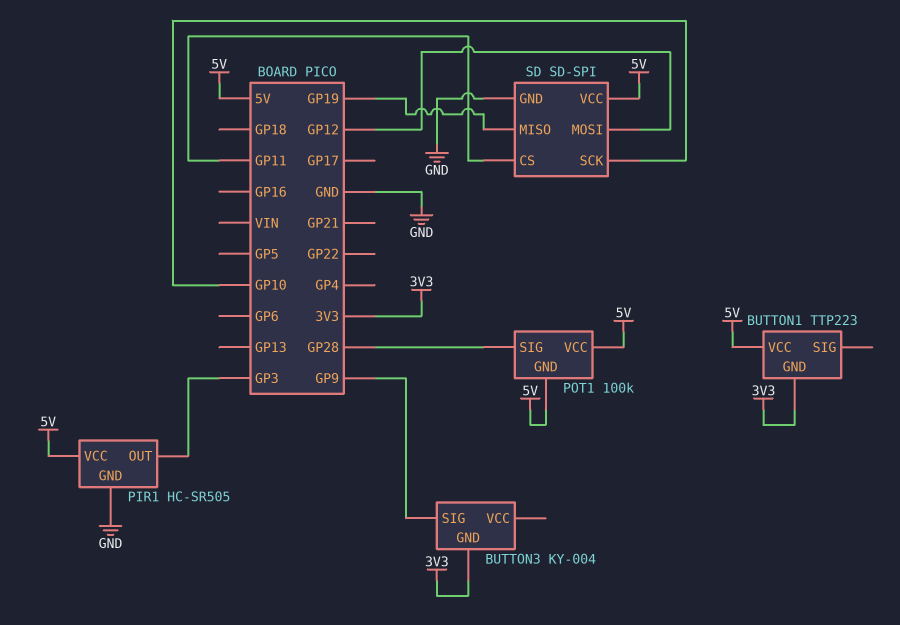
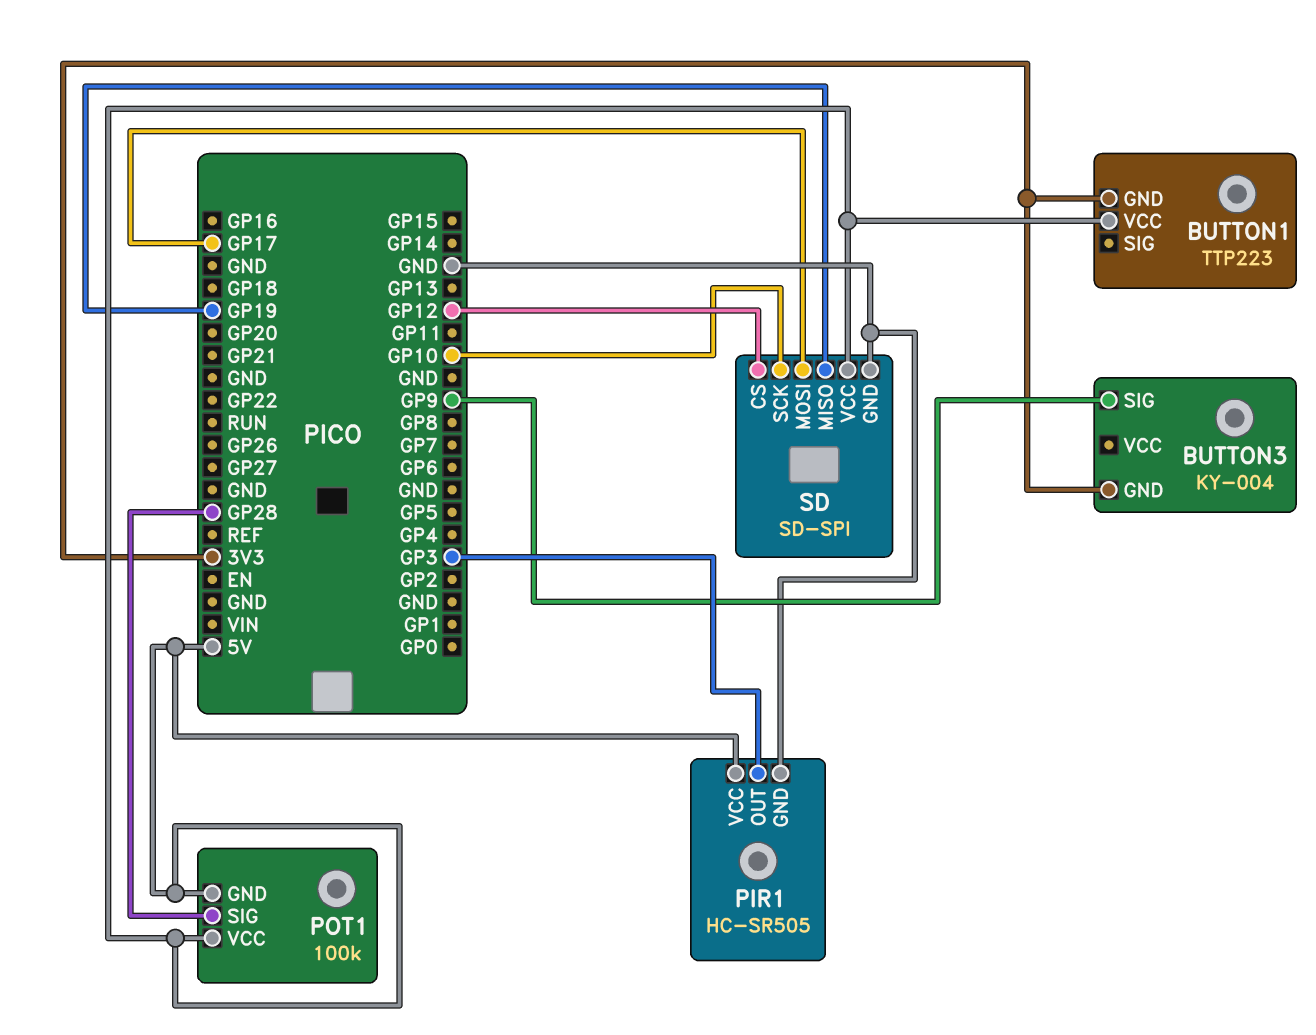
SD pin CS: GP11 -> GP12
SD pin MOSI: GP12 -> GP17

